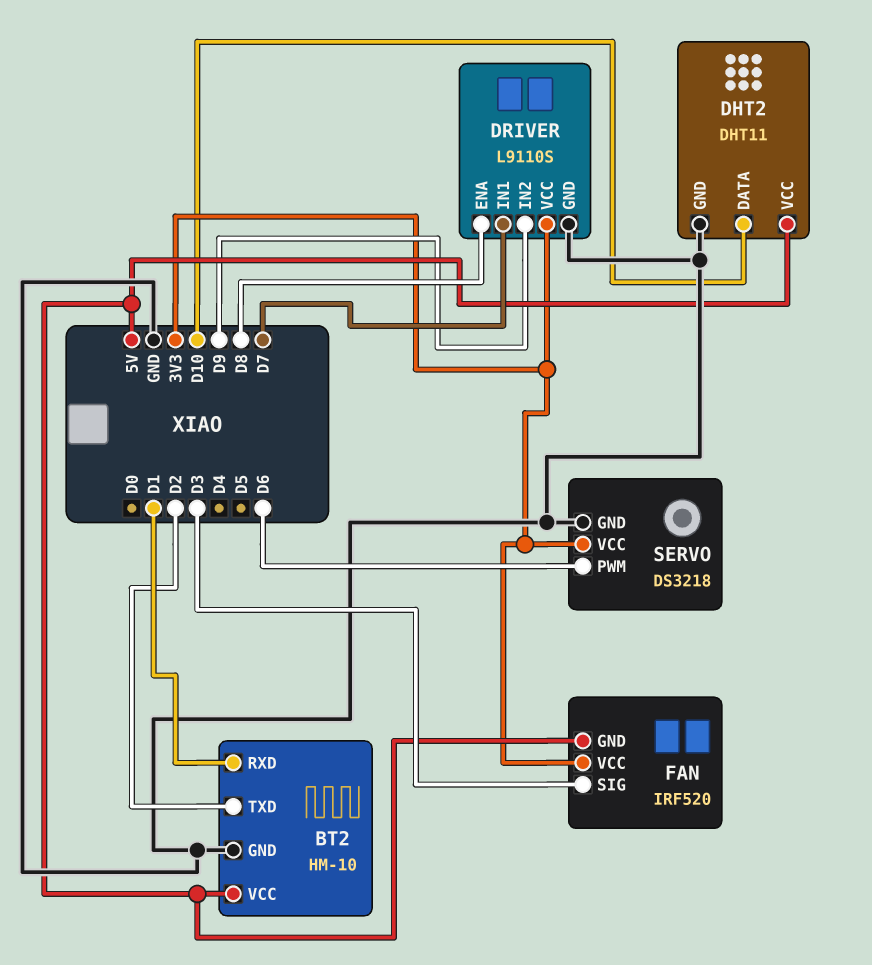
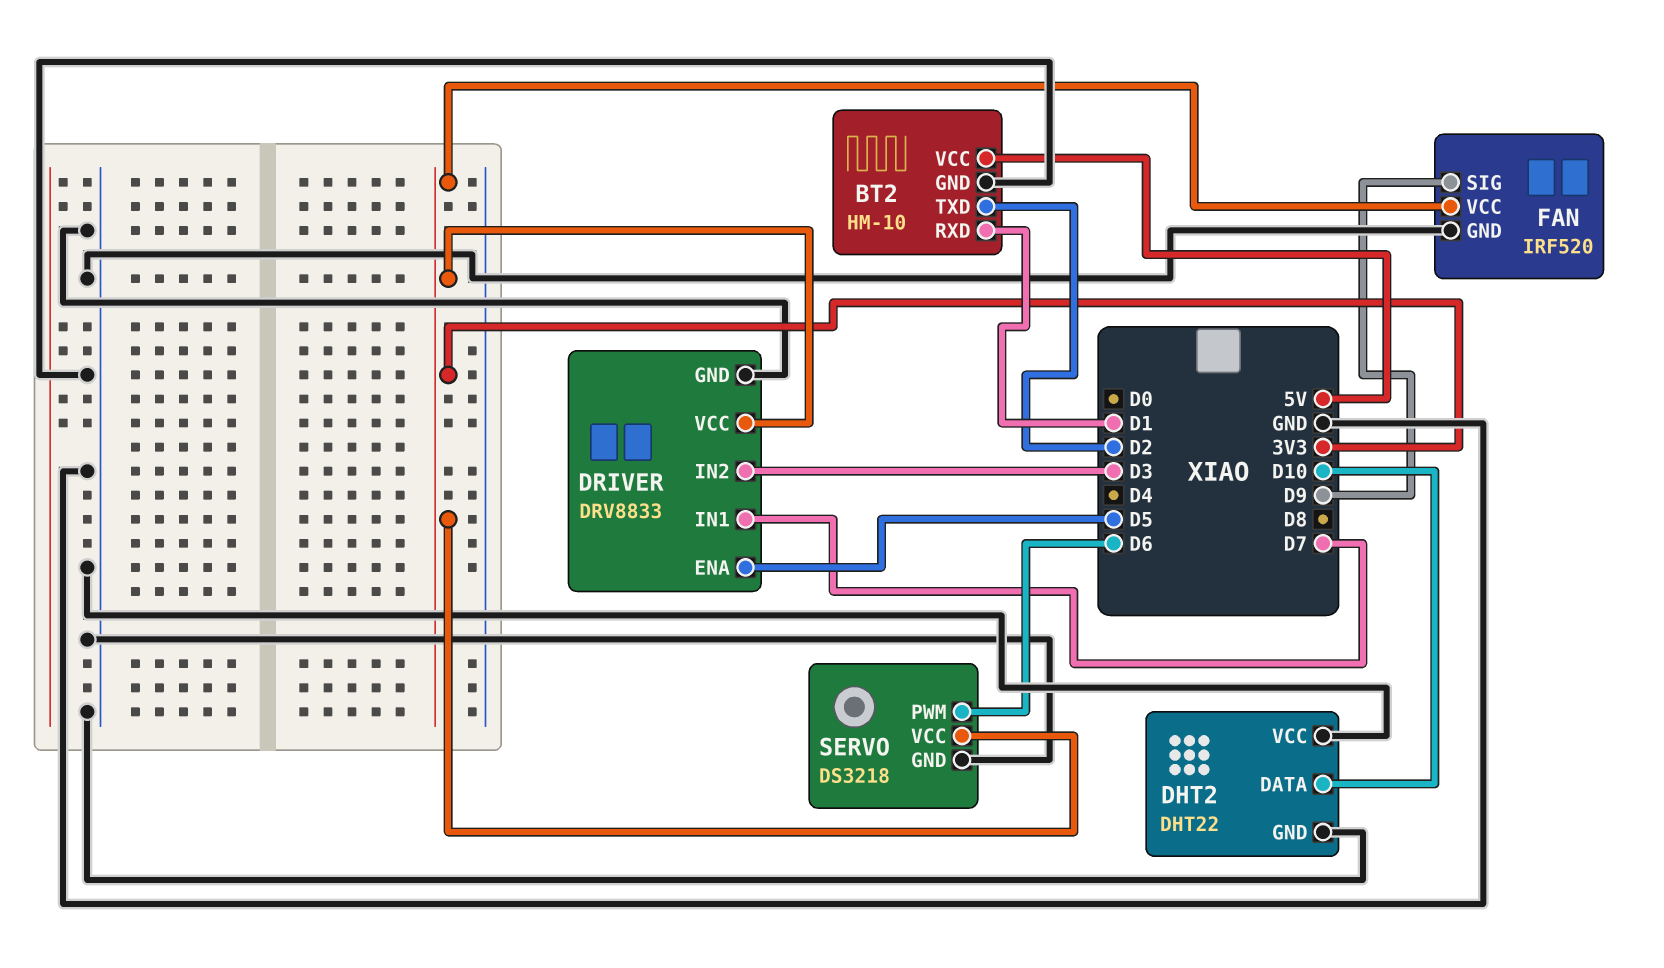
DHT2: DHT11 -> DHT22
DHT2 pin VCC: 5V -> GND
DRIVER: L9110S -> DRV8833
DRIVER pin ENA: D8 -> D5
DRIVER pin IN2: D9 -> D3
FAN pin GND: 5V -> GND
FAN pin SIG: D3 -> D9

